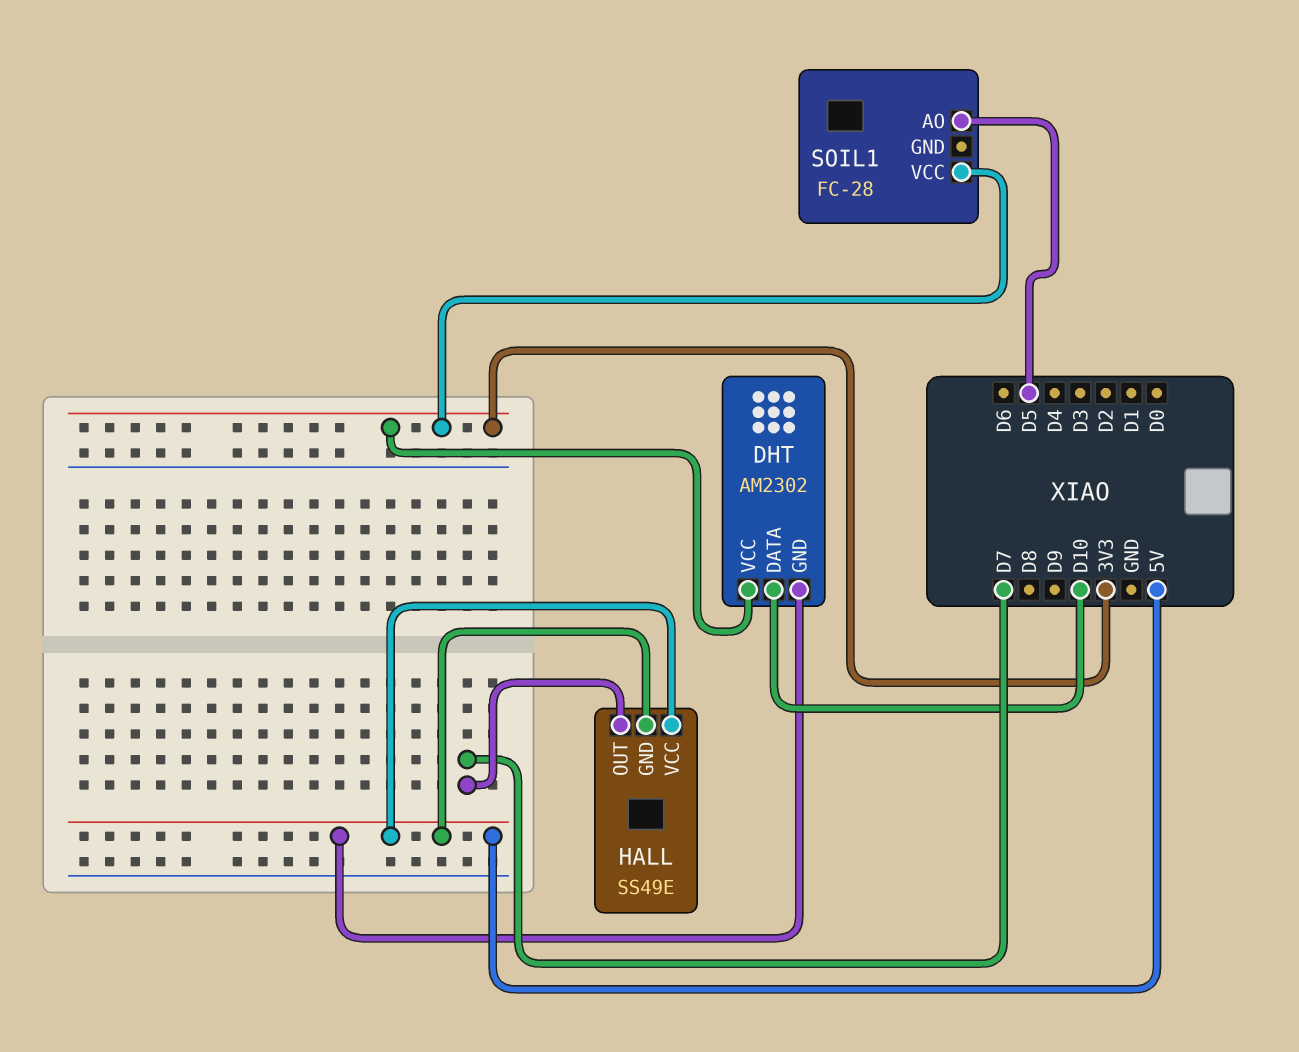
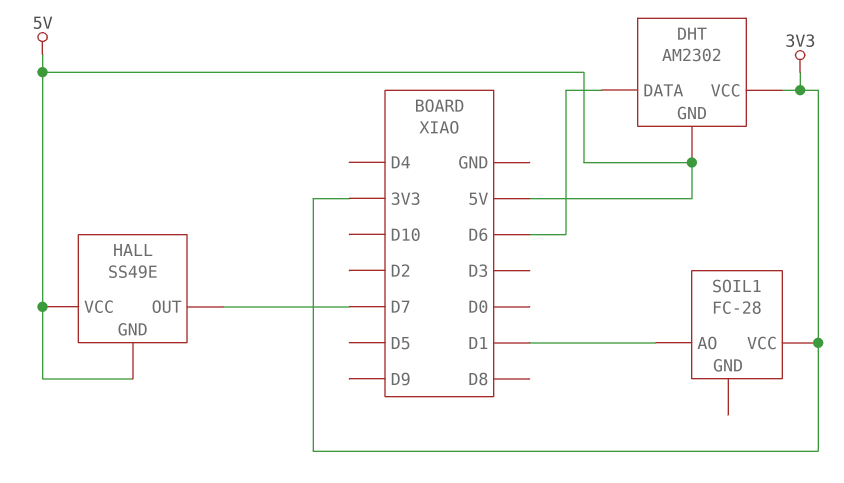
DHT pin DATA: D10 -> D6
SOIL1 pin AO: D5 -> D1

